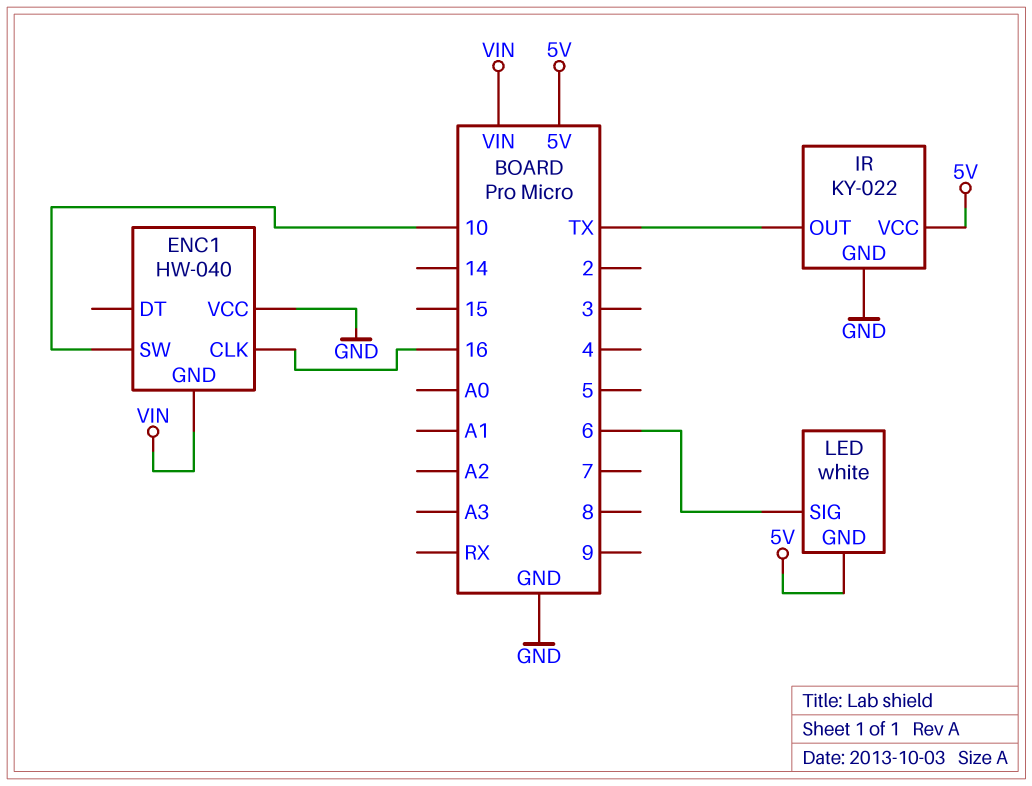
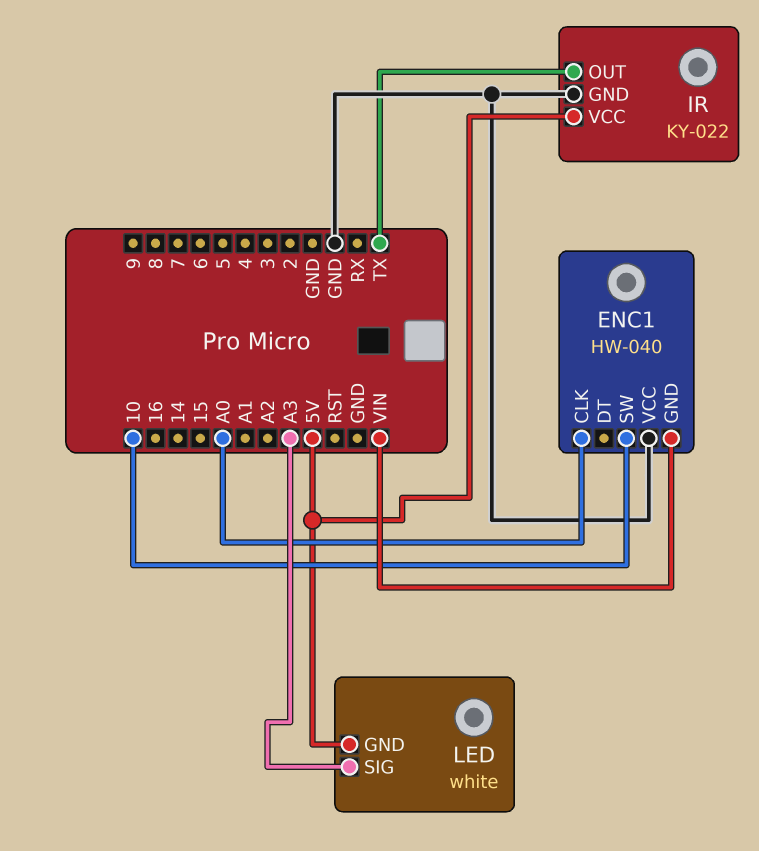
ENC1 pin CLK: 16 -> A0
LED pin SIG: 6 -> A3

